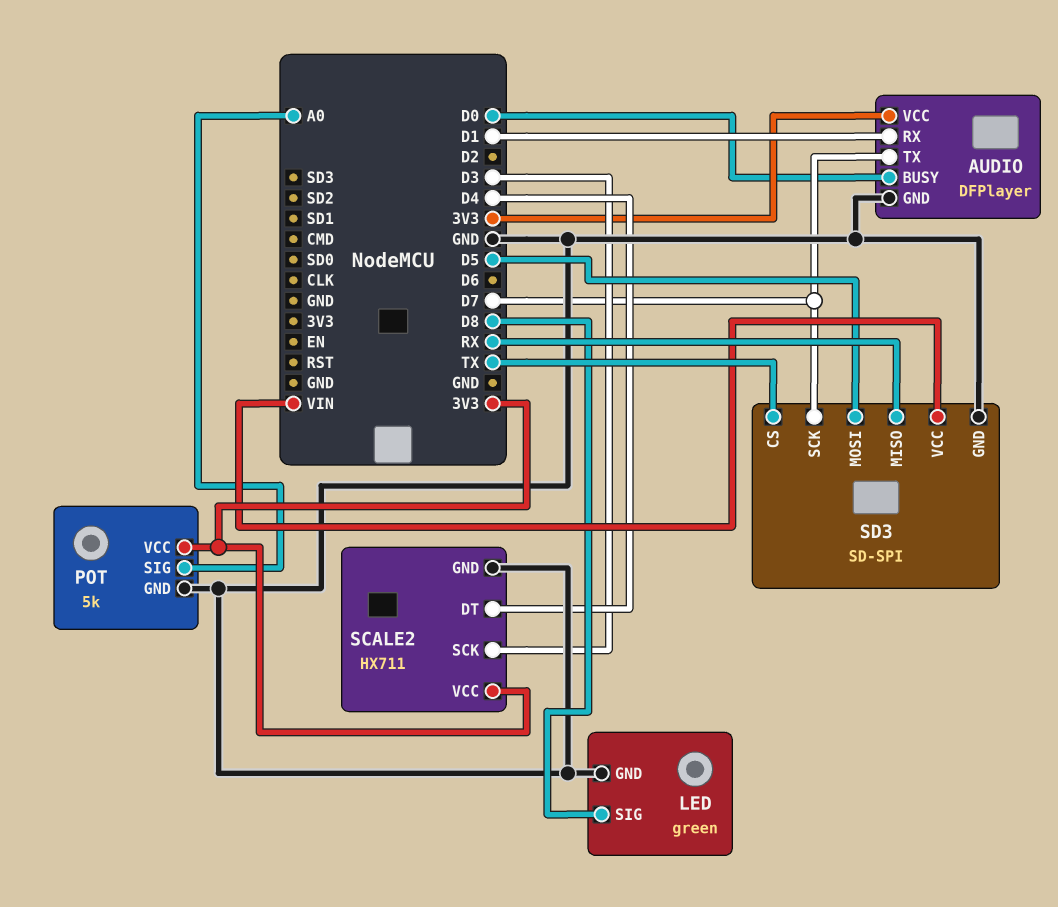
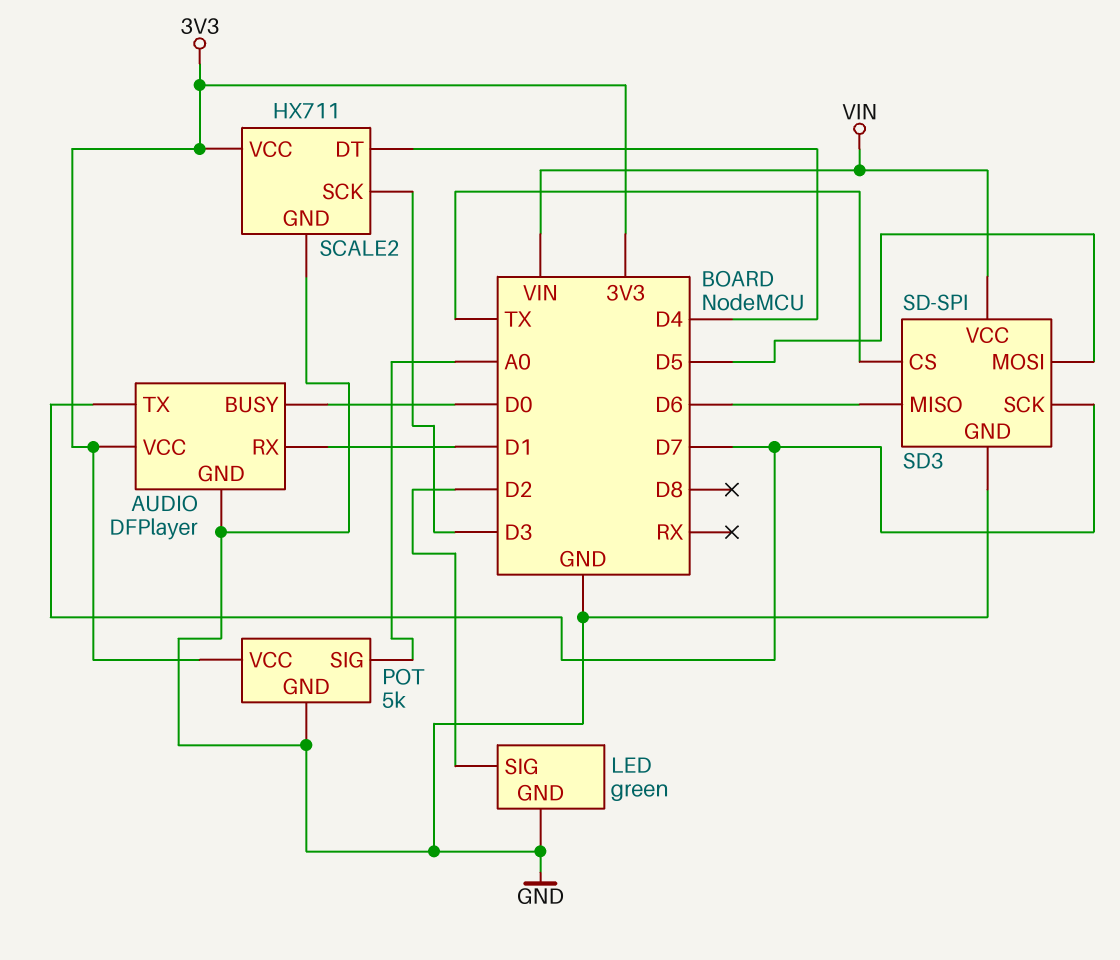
LED pin SIG: D8 -> D2
SD3 pin MISO: RX -> D6

